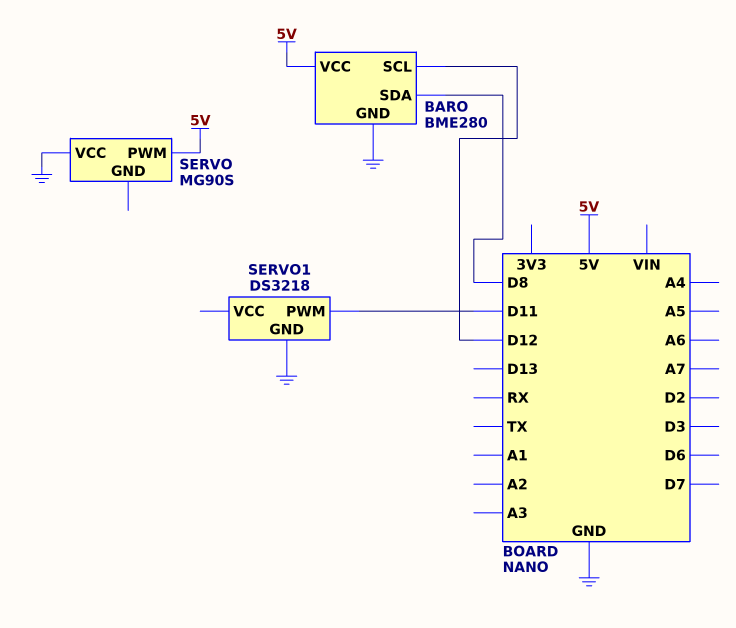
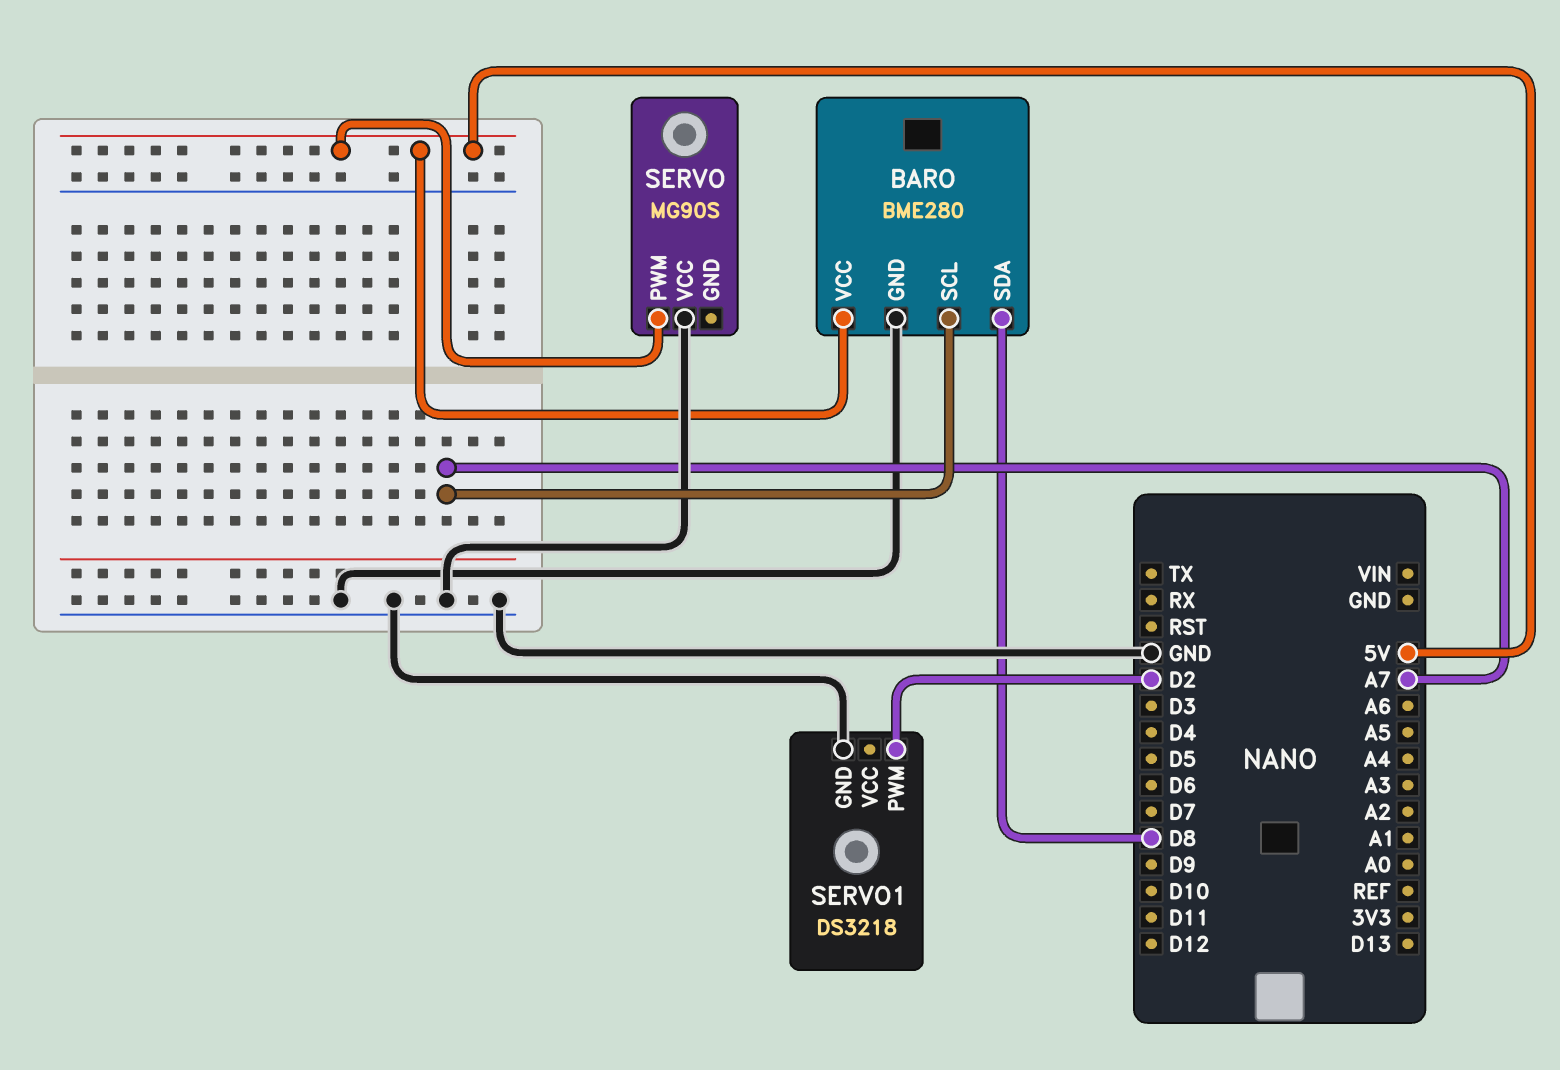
BARO pin SCL: D12 -> A7
SERVO1 pin PWM: D11 -> D2

